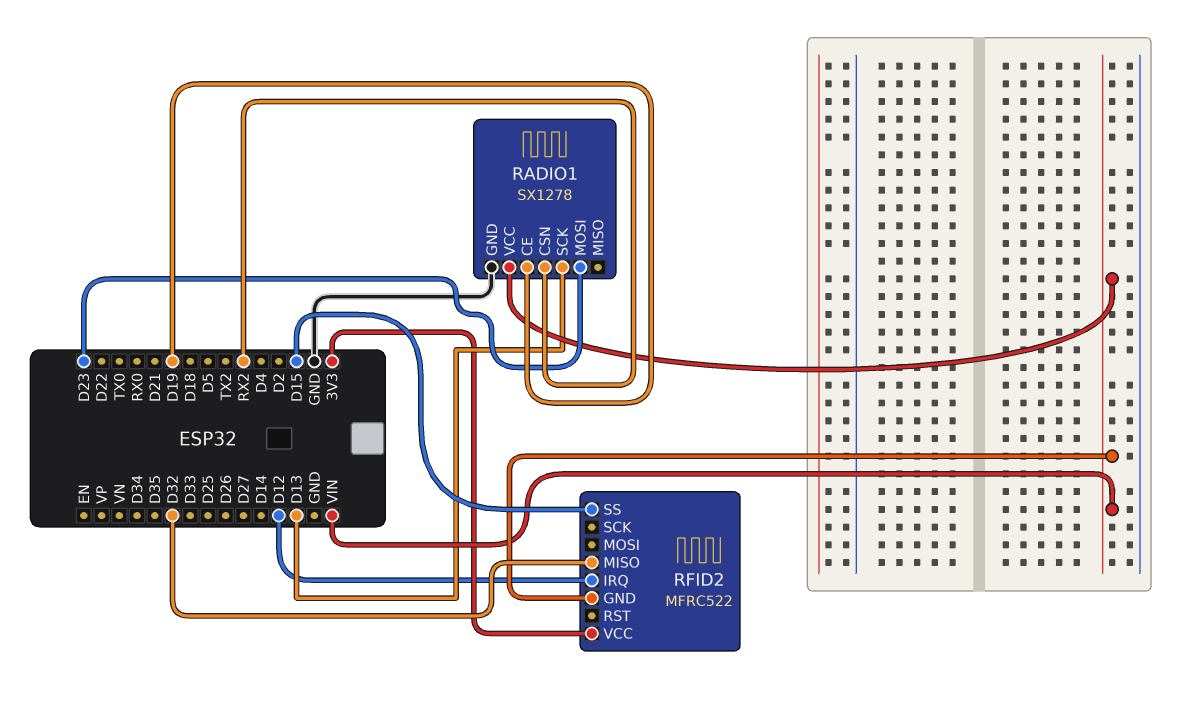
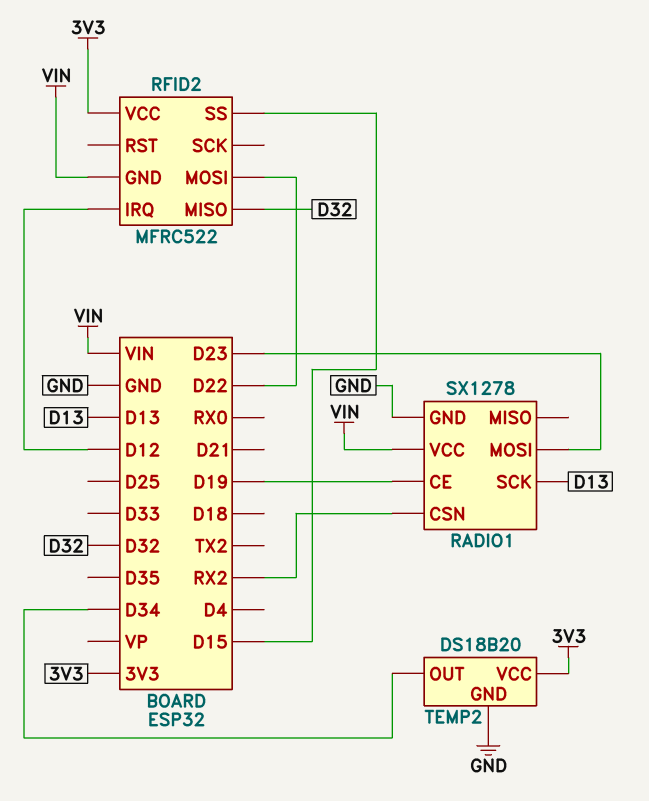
RFID2 pin MOSI: none -> D22
TEMP2: none -> DS18B20
TEMP2 pin GND: none -> GND
TEMP2 pin OUT: none -> D34
TEMP2 pin VCC: none -> 3V3

